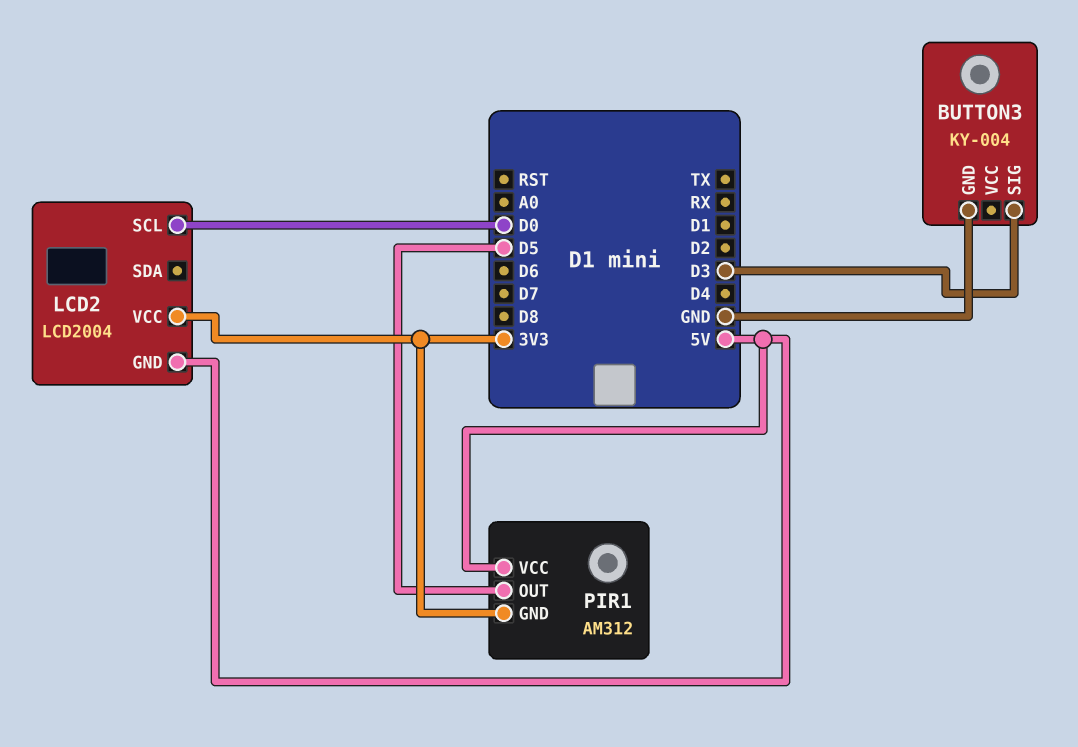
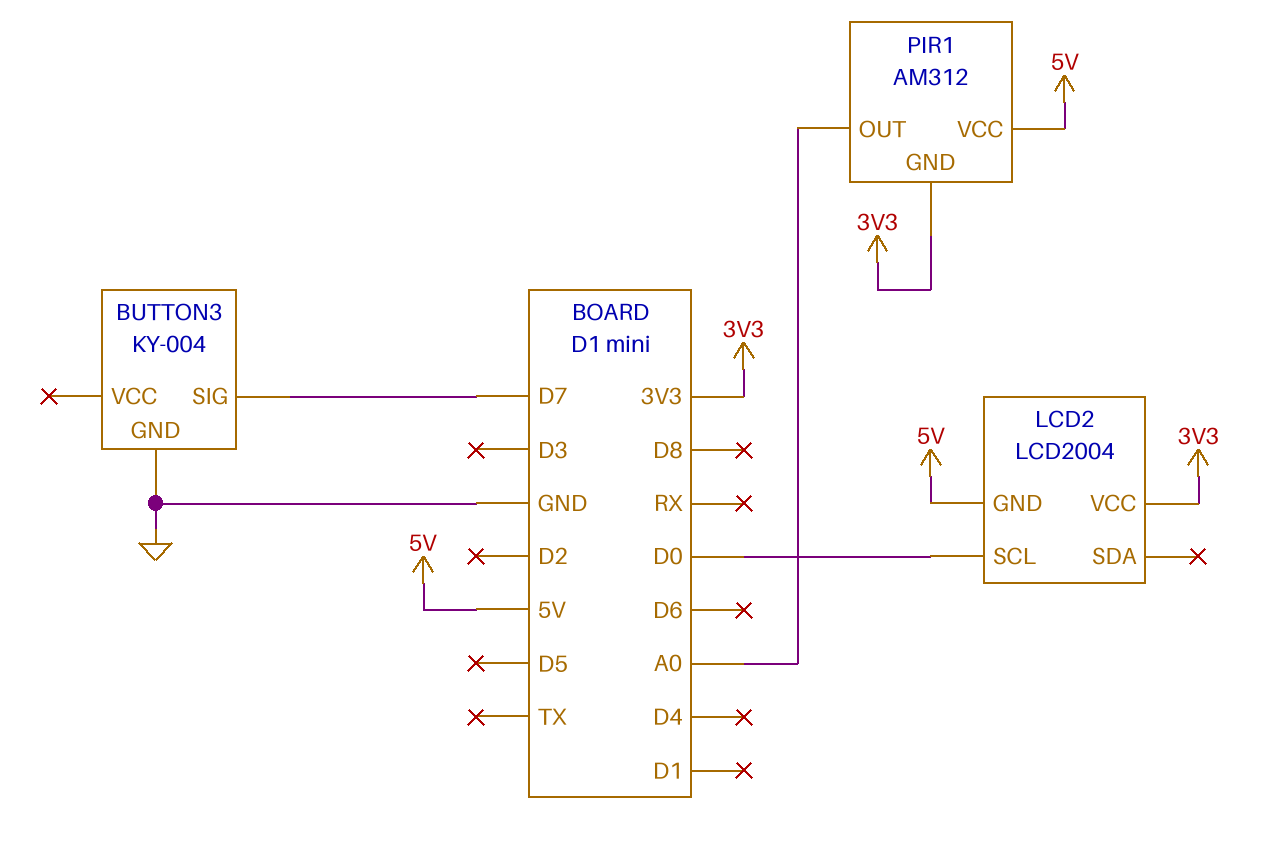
BUTTON3 pin SIG: D3 -> D7
PIR1 pin OUT: D5 -> A0

